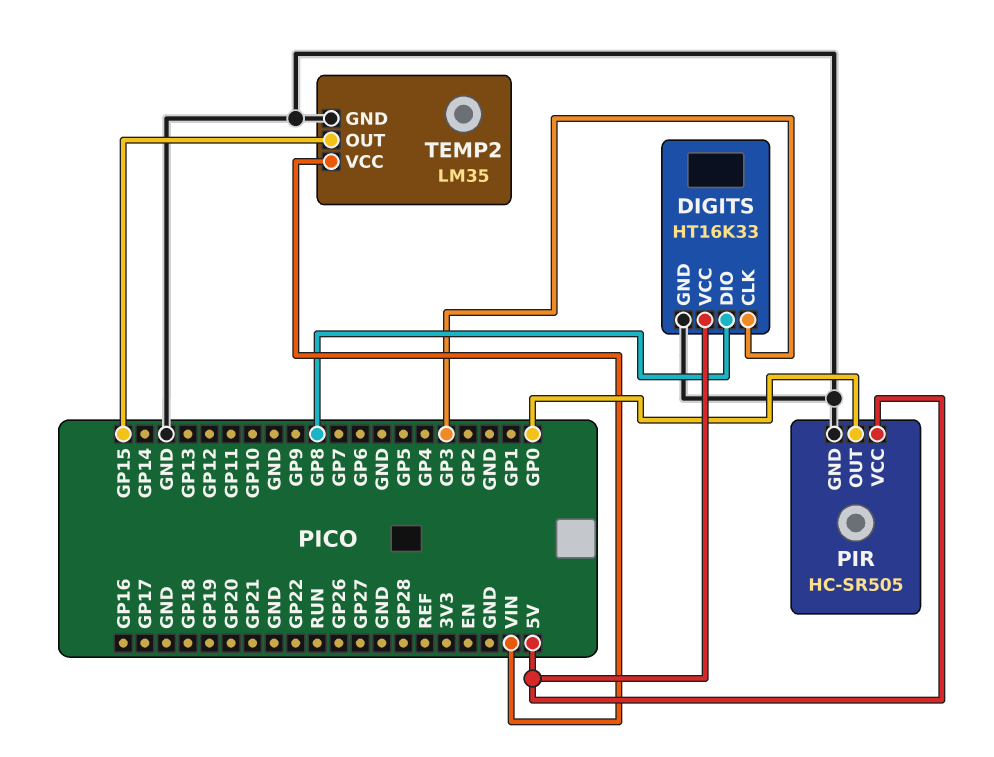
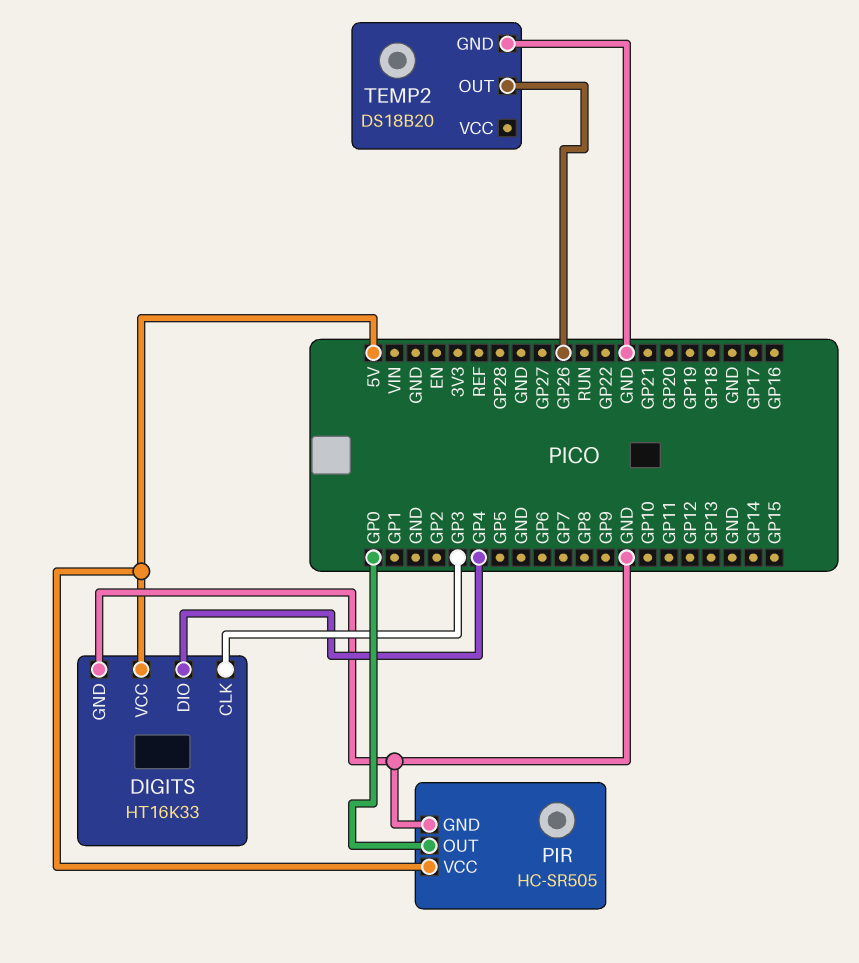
DIGITS pin DIO: GP8 -> GP4
TEMP2: LM35 -> DS18B20
TEMP2 pin OUT: GP15 -> GP26
TEMP2 pin VCC: VIN -> none

